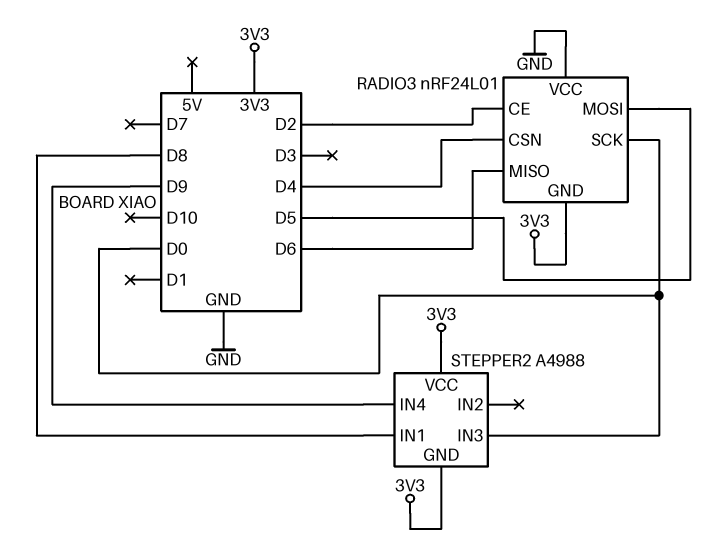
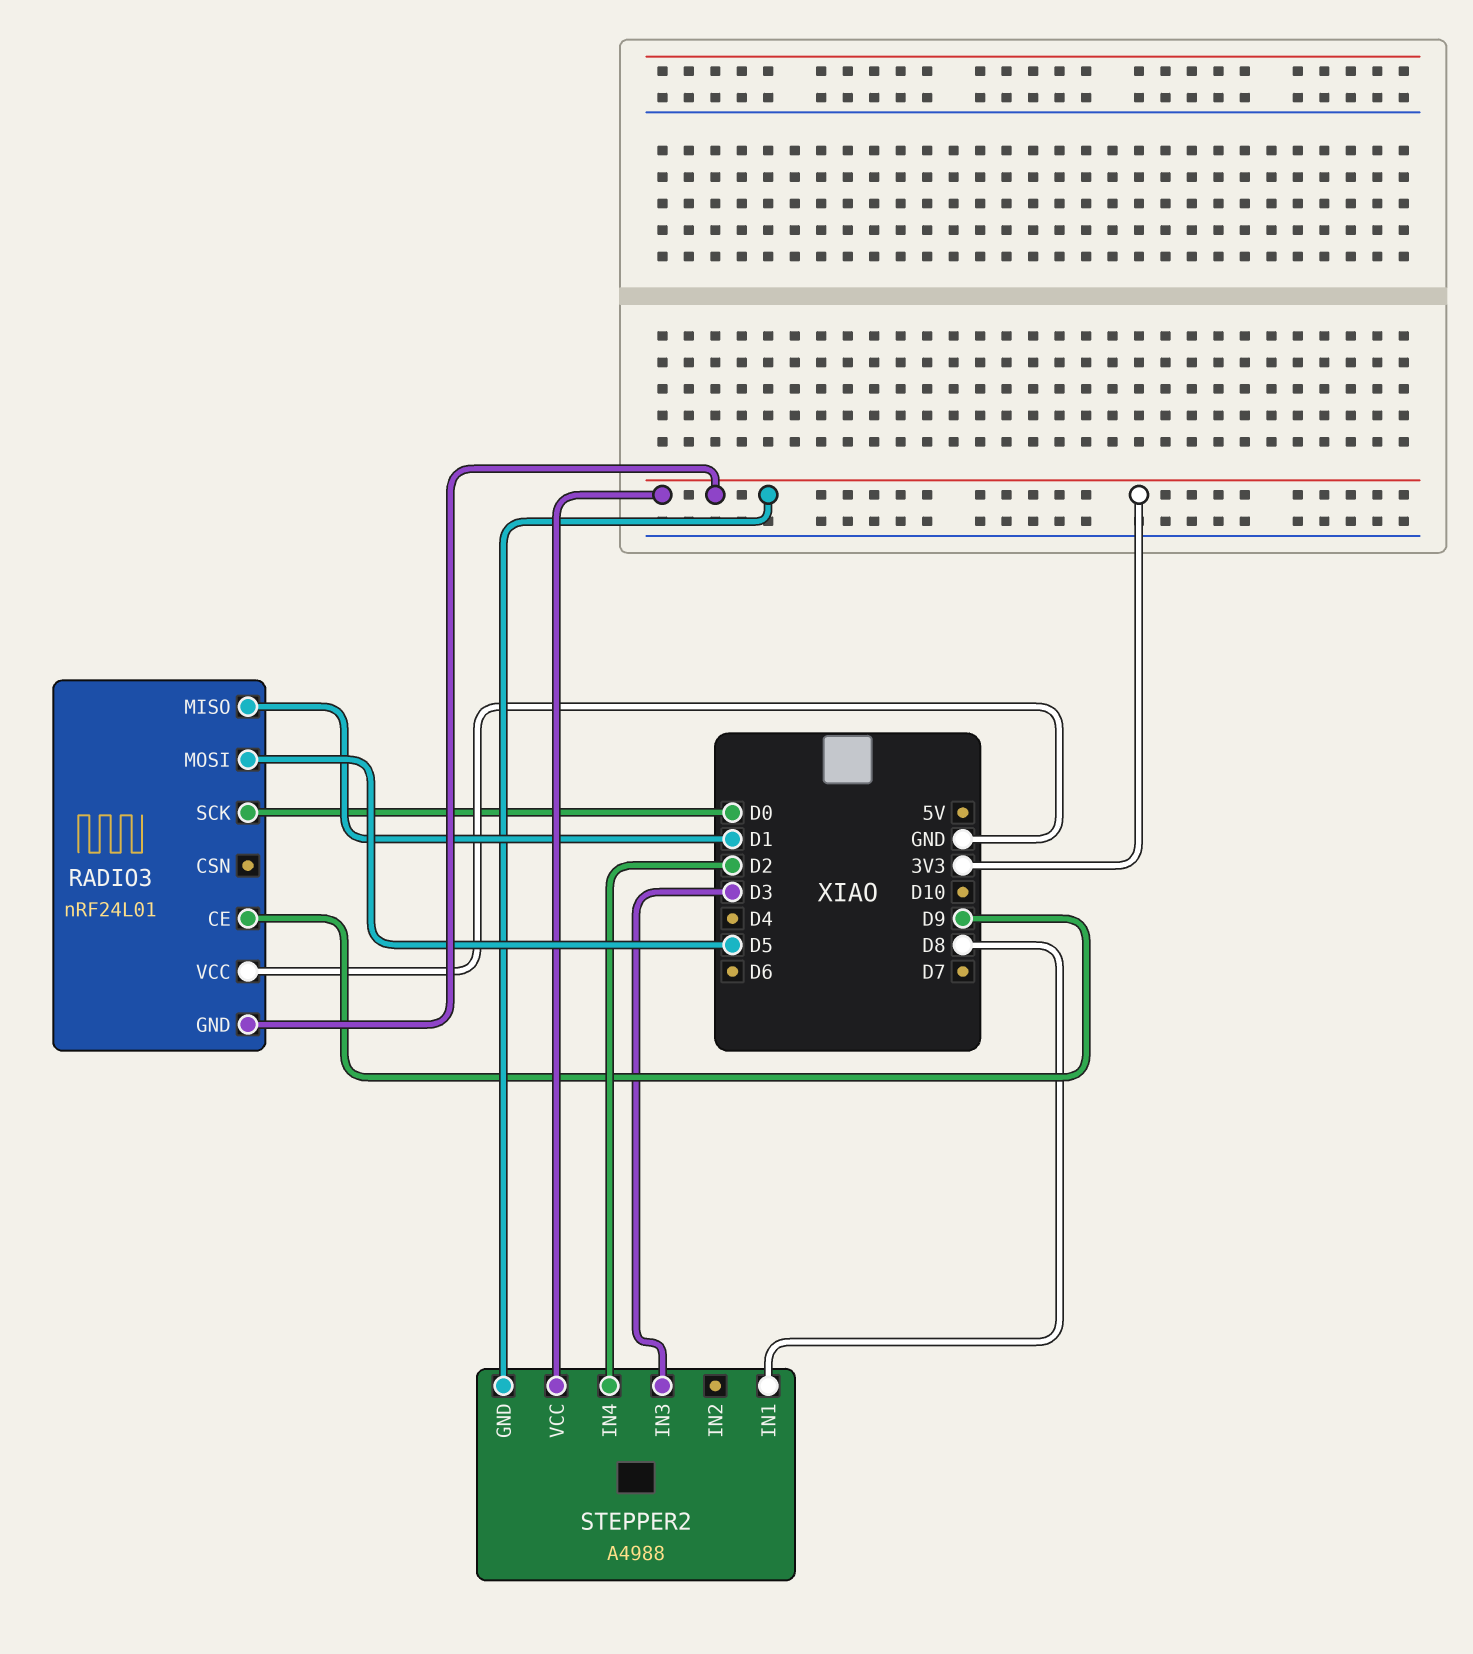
RADIO3 pin CE: D2 -> D9
RADIO3 pin CSN: D4 -> none
RADIO3 pin MISO: D6 -> D1
STEPPER2 pin IN3: D0 -> D3
STEPPER2 pin IN4: D9 -> D2

